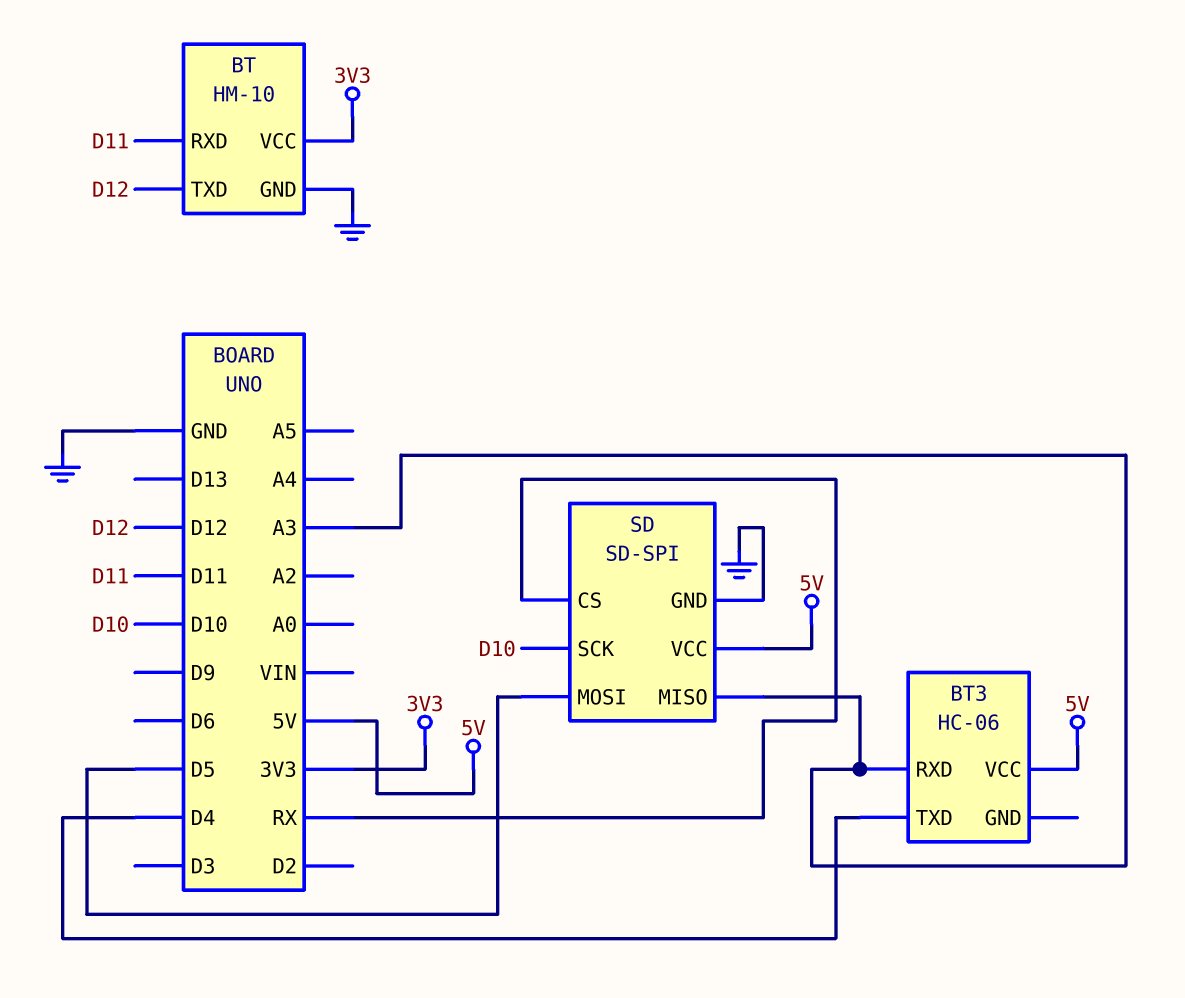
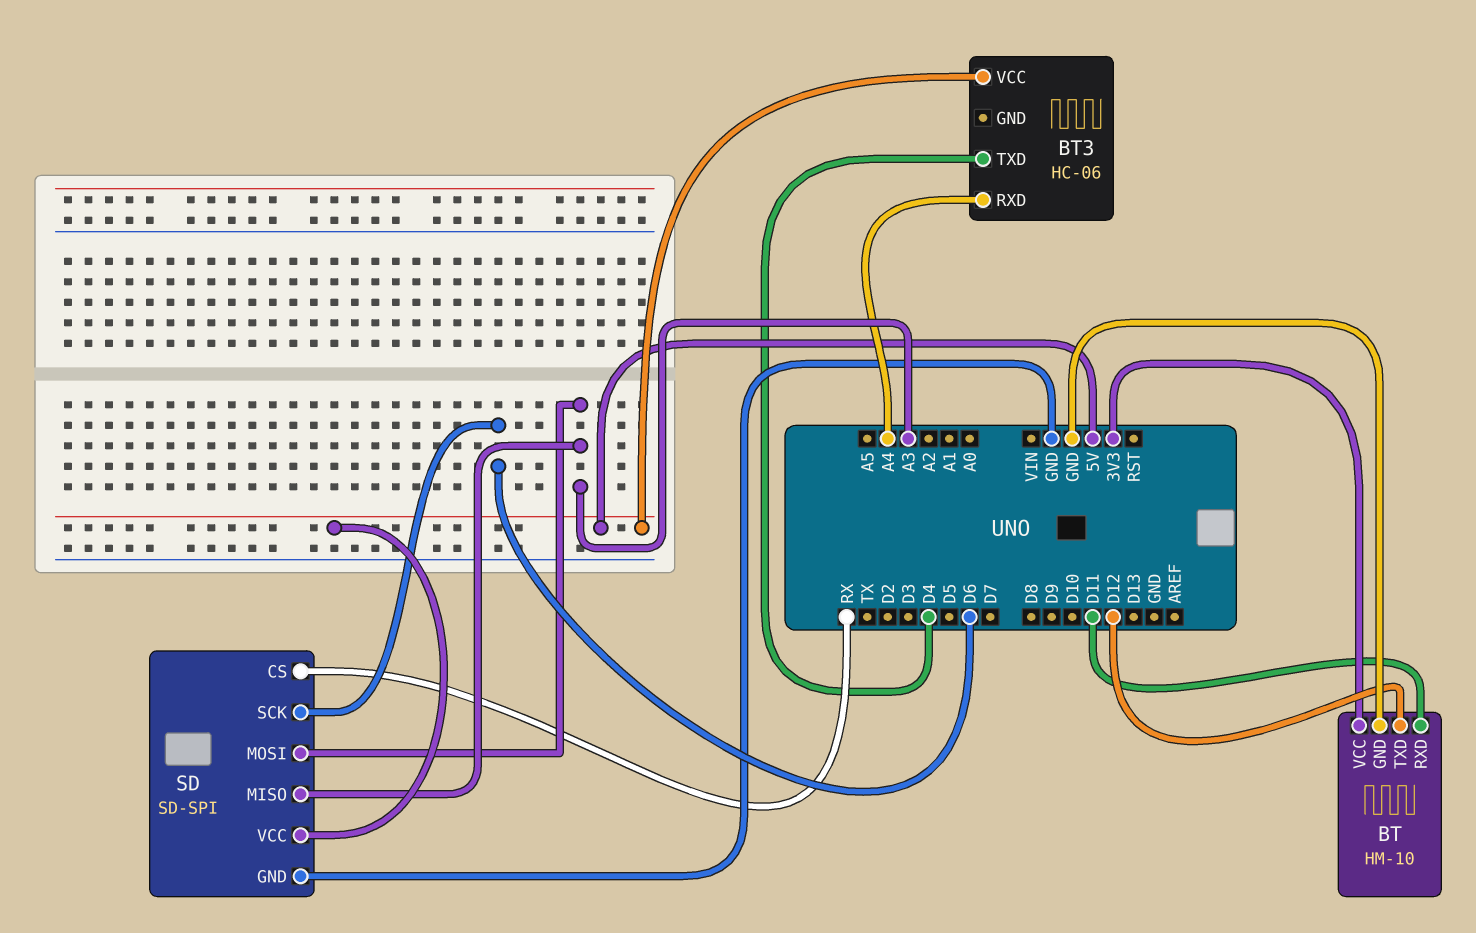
BT3 pin RXD: A3 -> A4
SD pin MOSI: D5 -> A3
SD pin SCK: D10 -> D6

